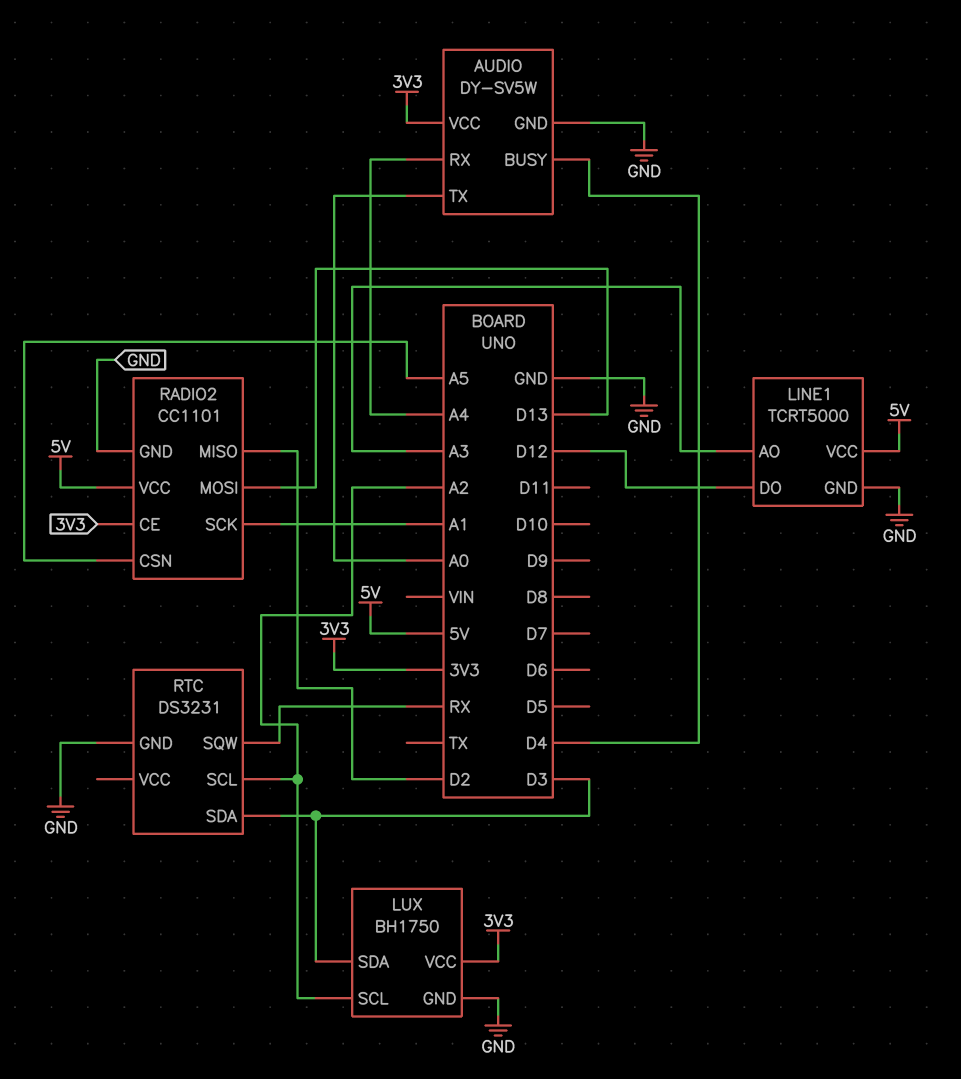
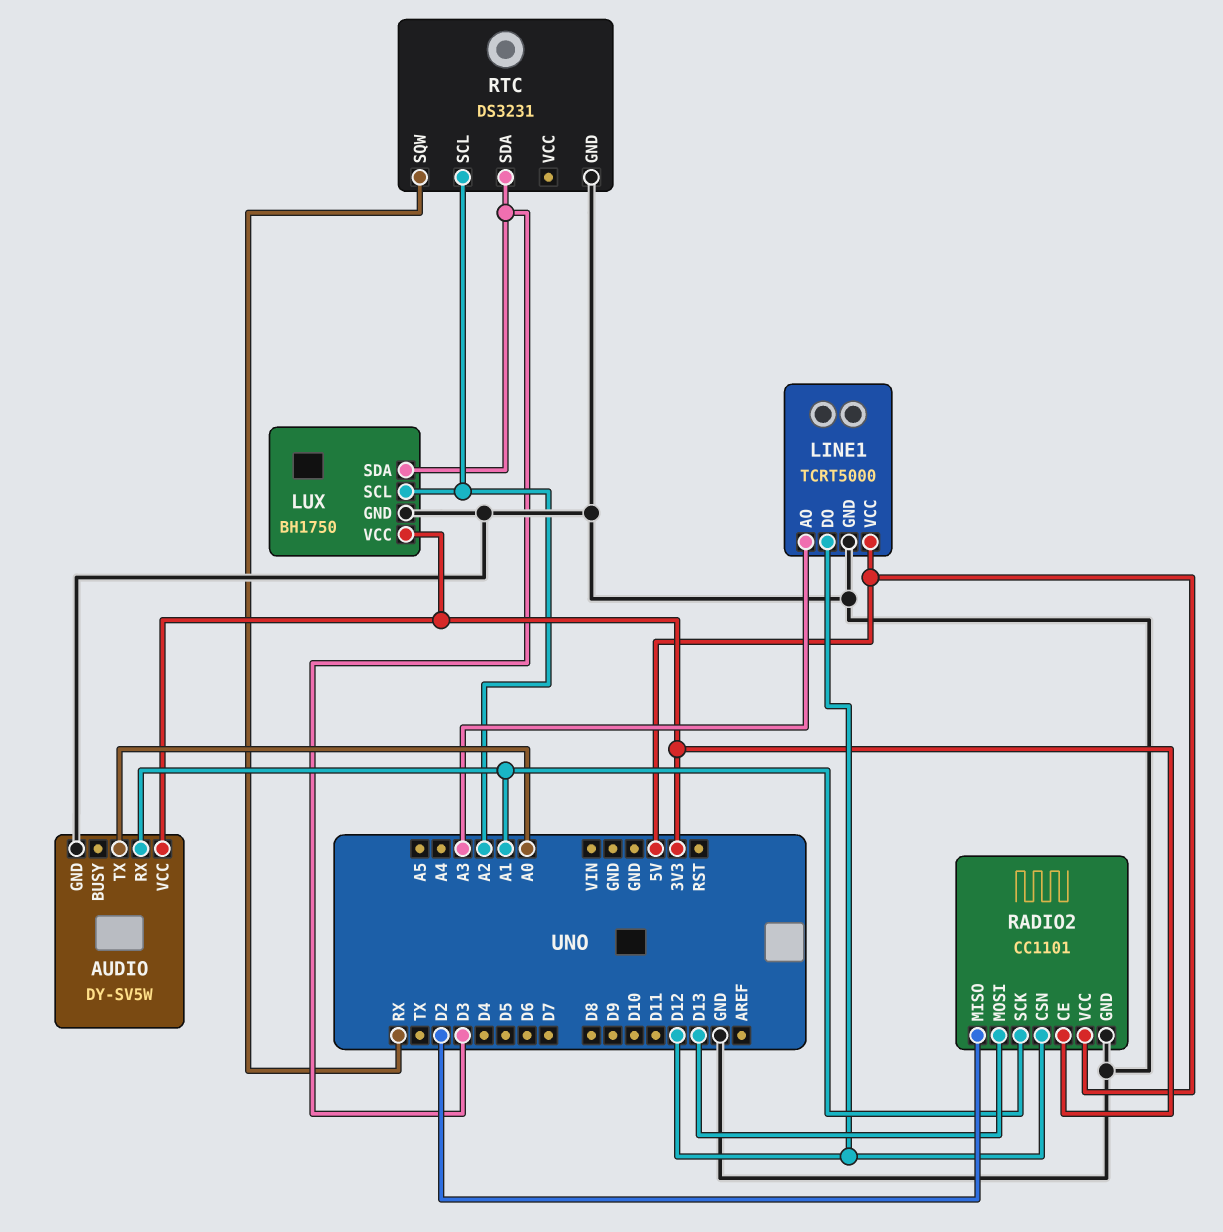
AUDIO pin BUSY: D4 -> none
AUDIO pin RX: A4 -> A1
RADIO2 pin CSN: A5 -> D12

